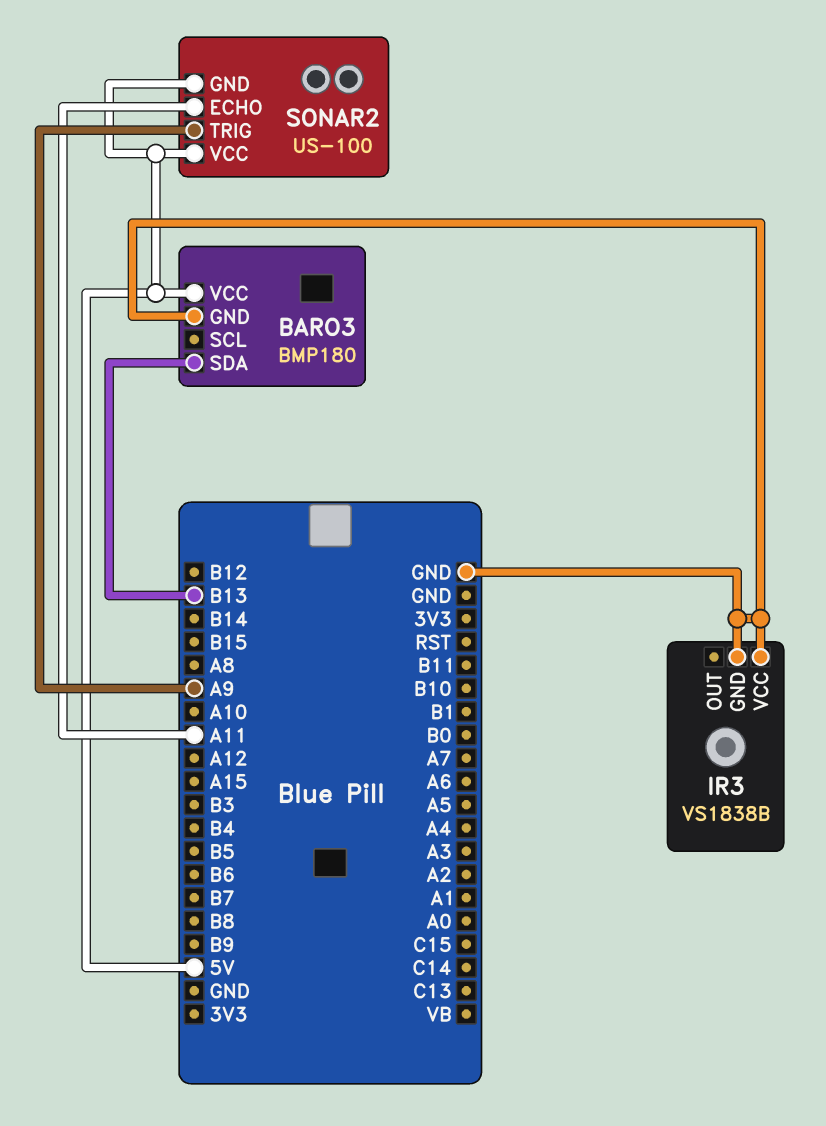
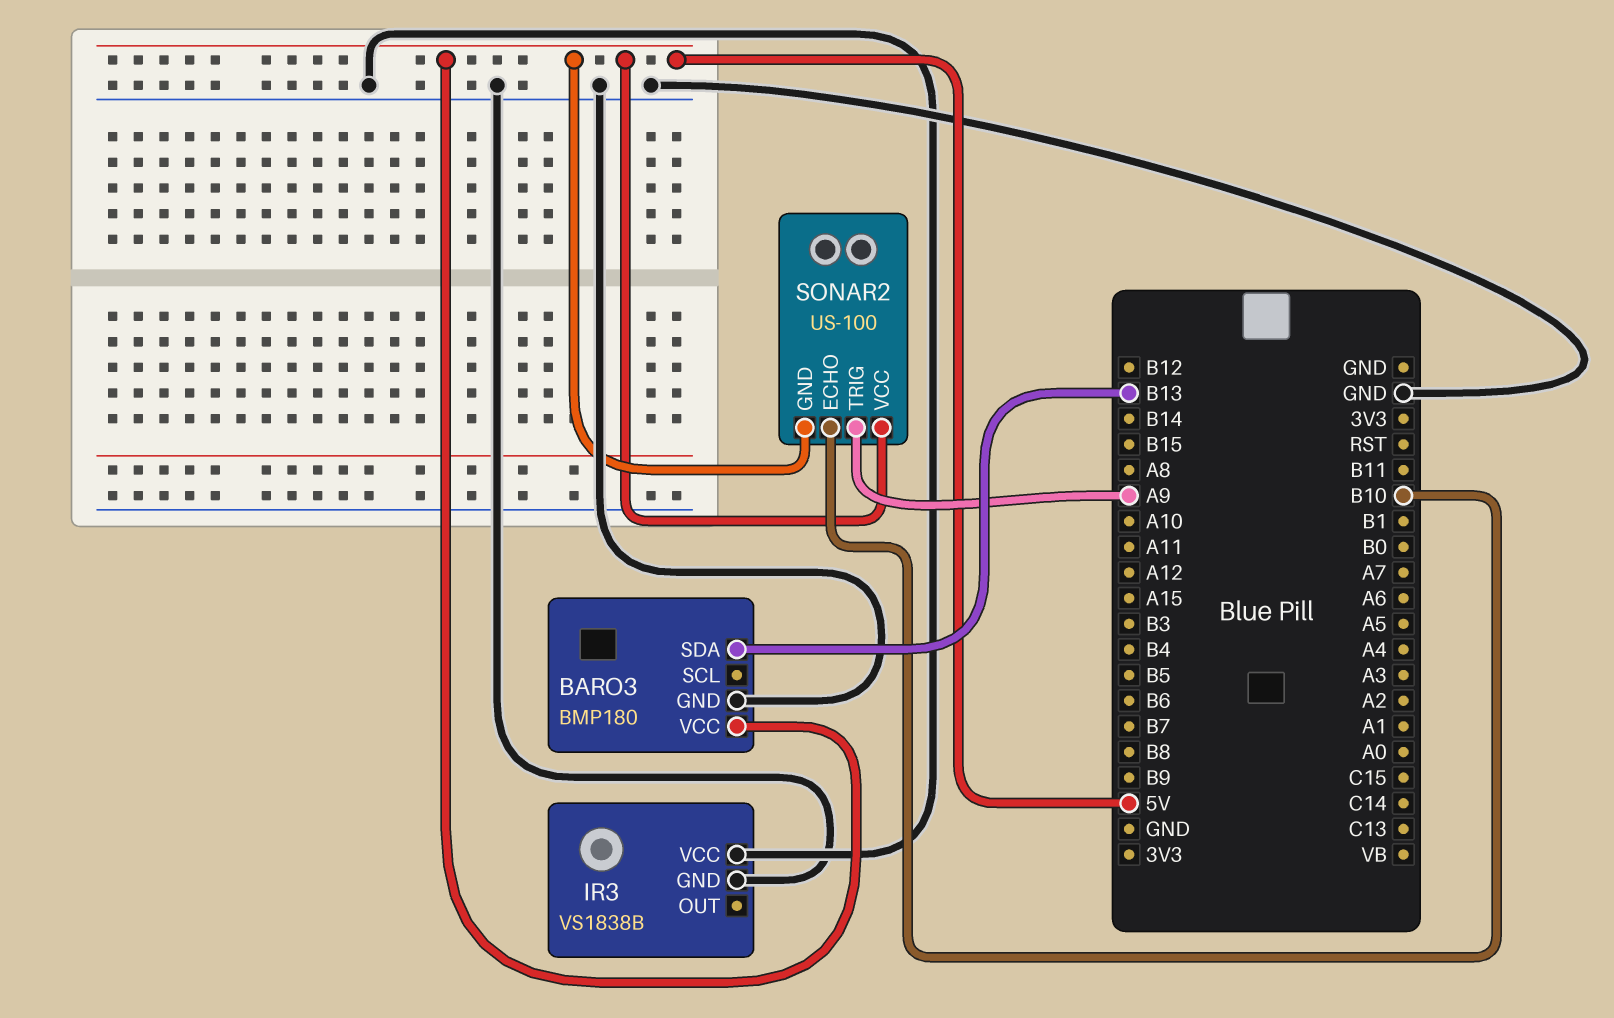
SONAR2 pin ECHO: A11 -> B10

